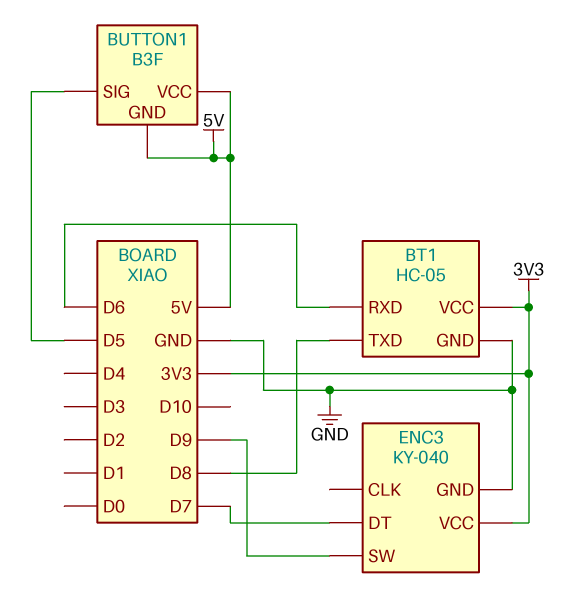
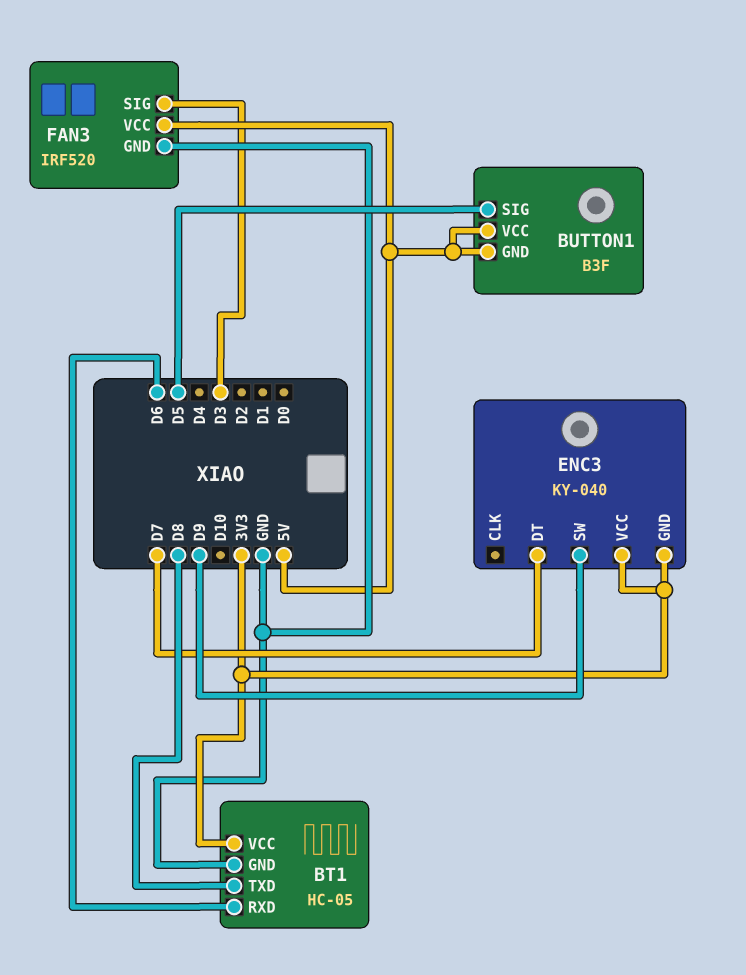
ENC3 pin GND: GND -> 3V3
FAN3: none -> IRF520
FAN3 pin GND: none -> GND
FAN3 pin SIG: none -> D3
FAN3 pin VCC: none -> 5V

